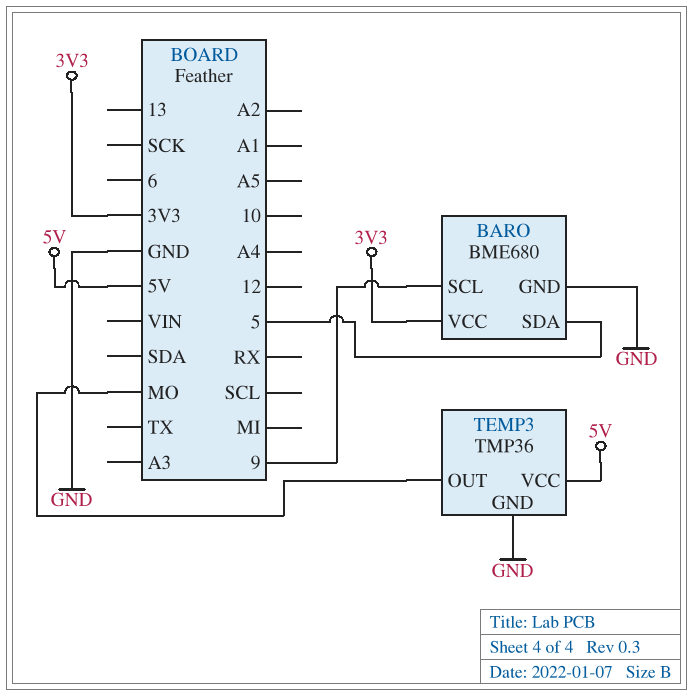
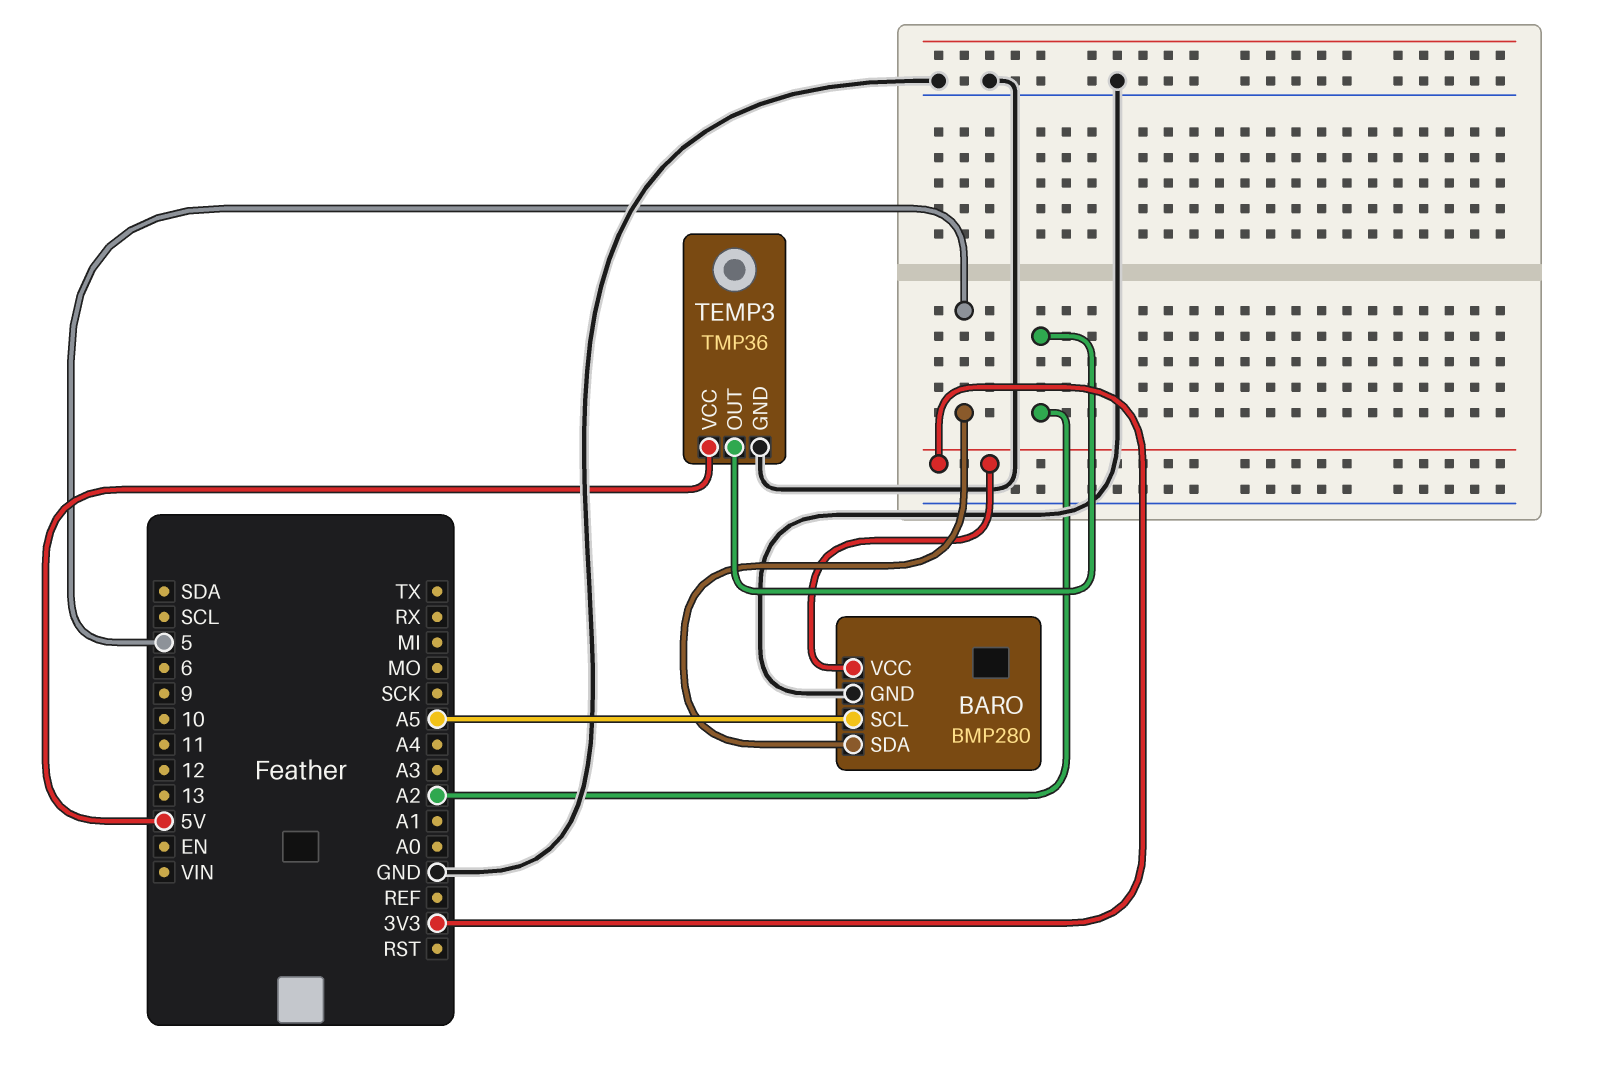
BARO: BME680 -> BMP280
BARO pin SCL: 9 -> A5
TEMP3 pin OUT: MO -> A2

